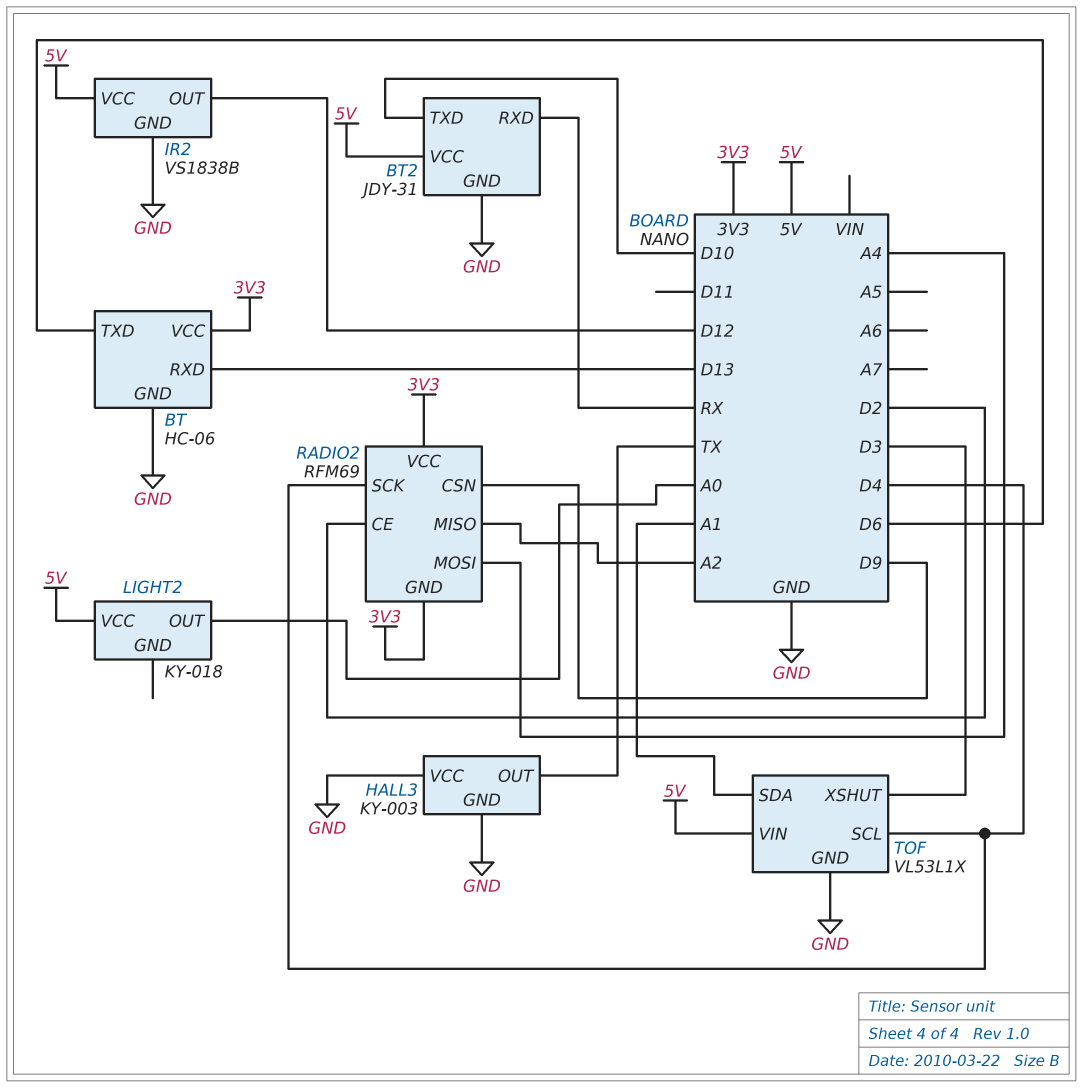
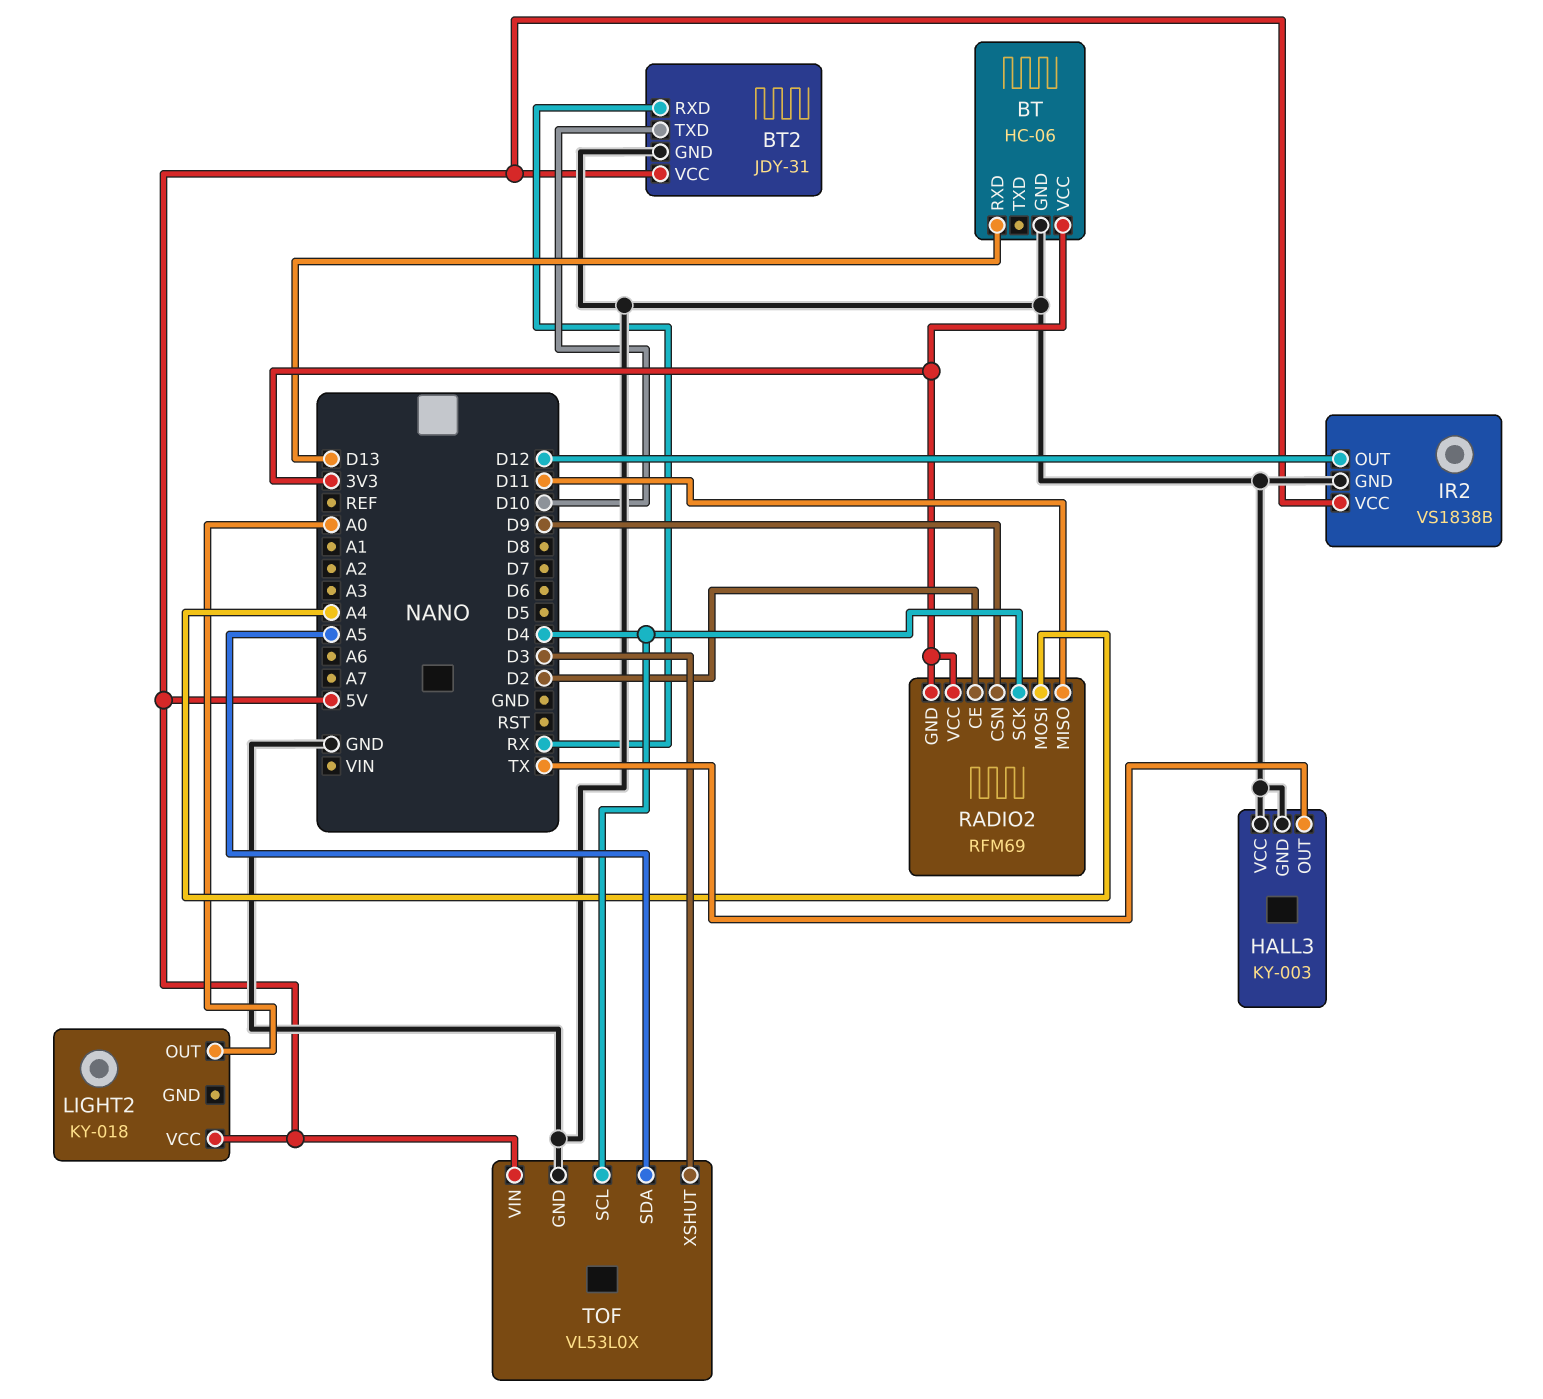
BT pin TXD: D6 -> none
RADIO2 pin MISO: A2 -> D11
TOF: VL53L1X -> VL53L0X
TOF pin SDA: A1 -> A5

